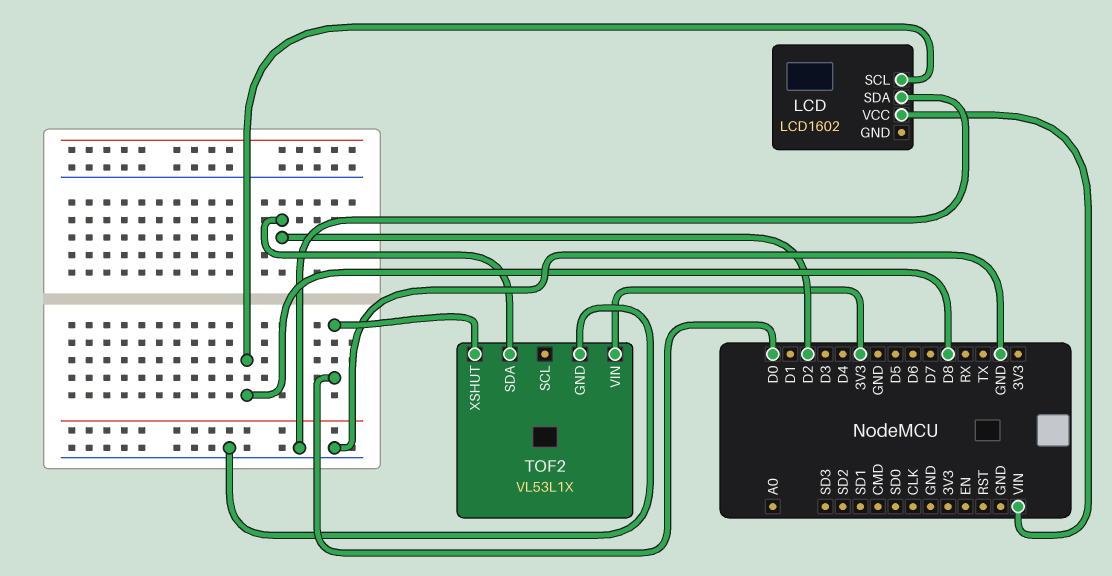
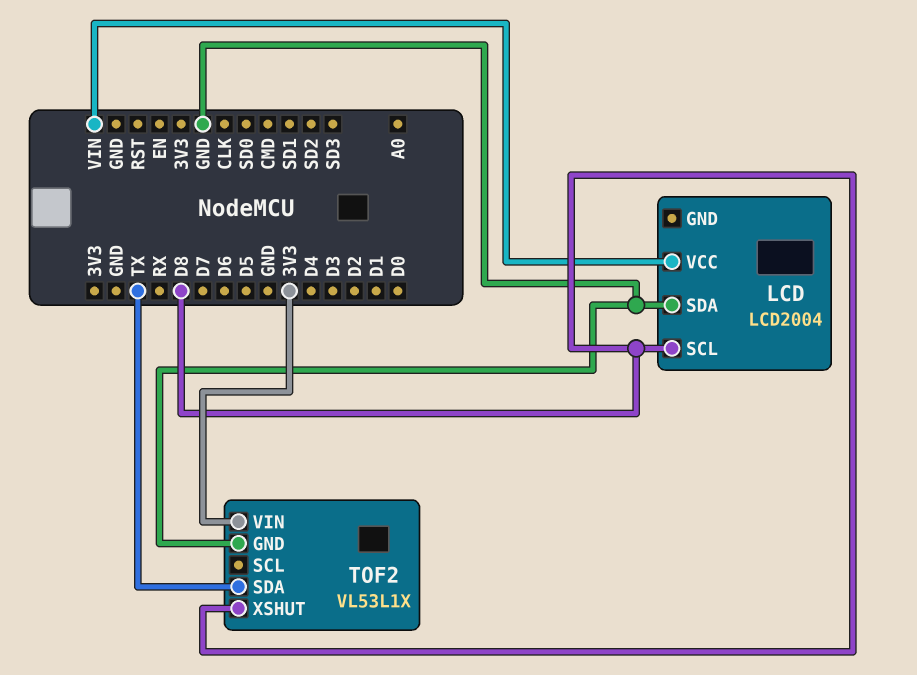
LCD: LCD1602 -> LCD2004
TOF2 pin SDA: D2 -> TX
TOF2 pin XSHUT: D0 -> D8

